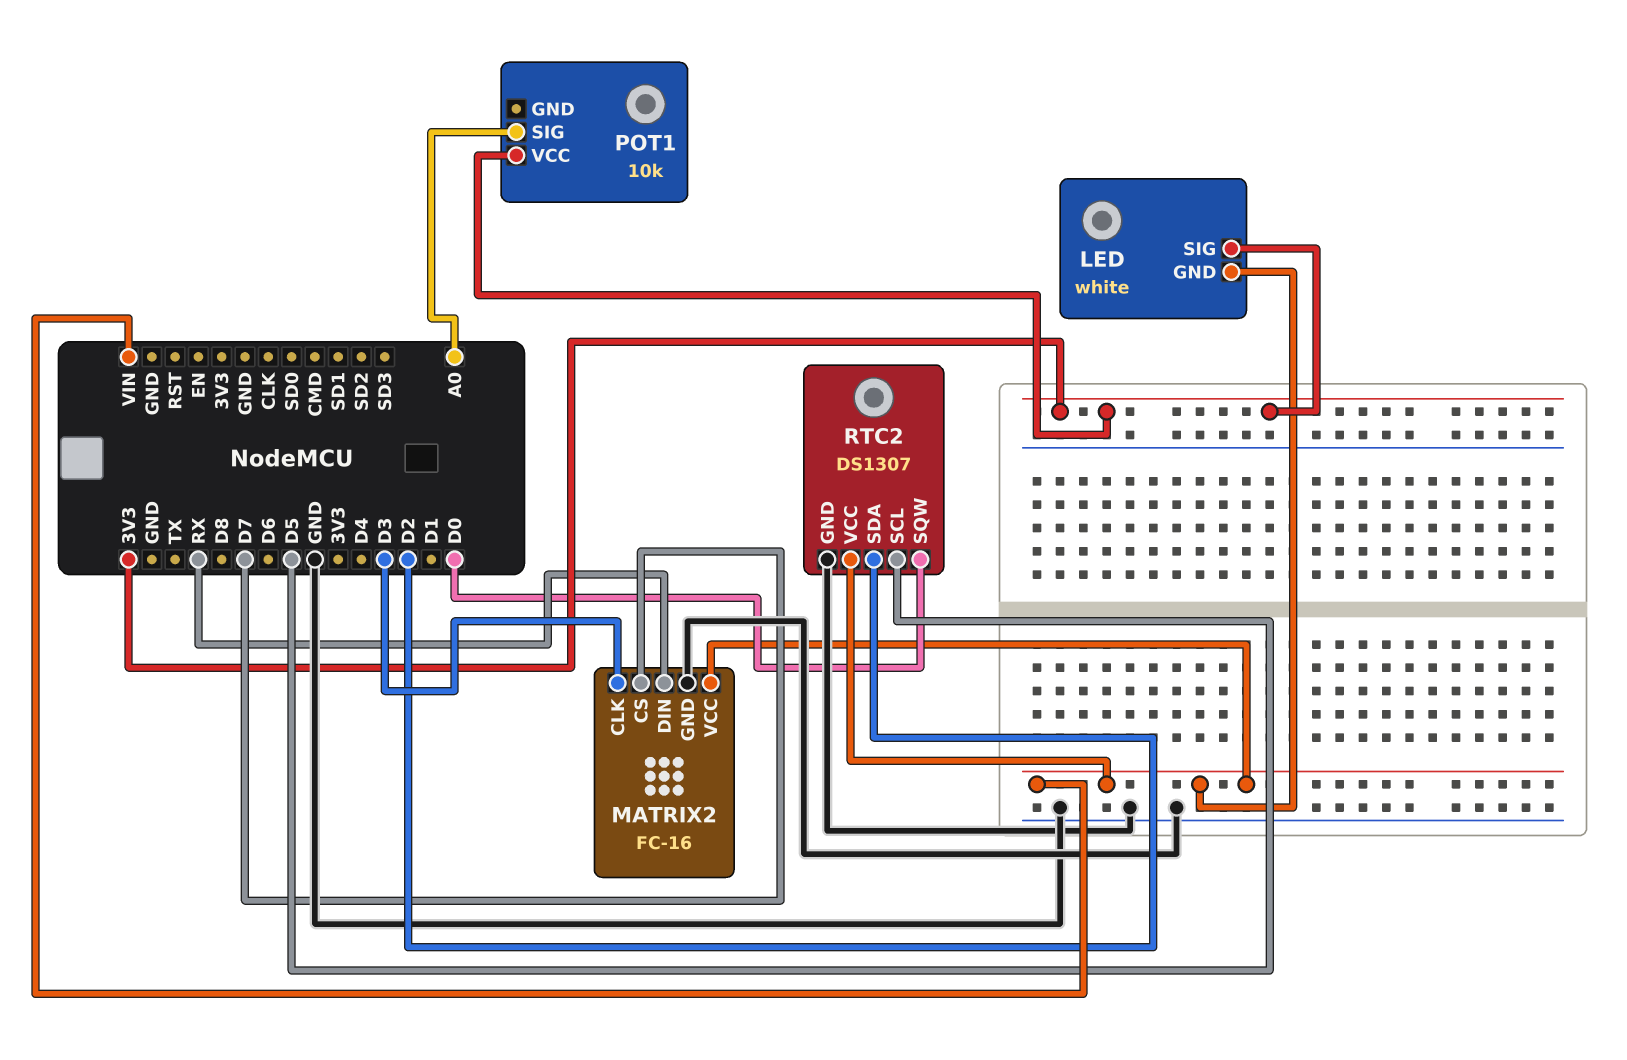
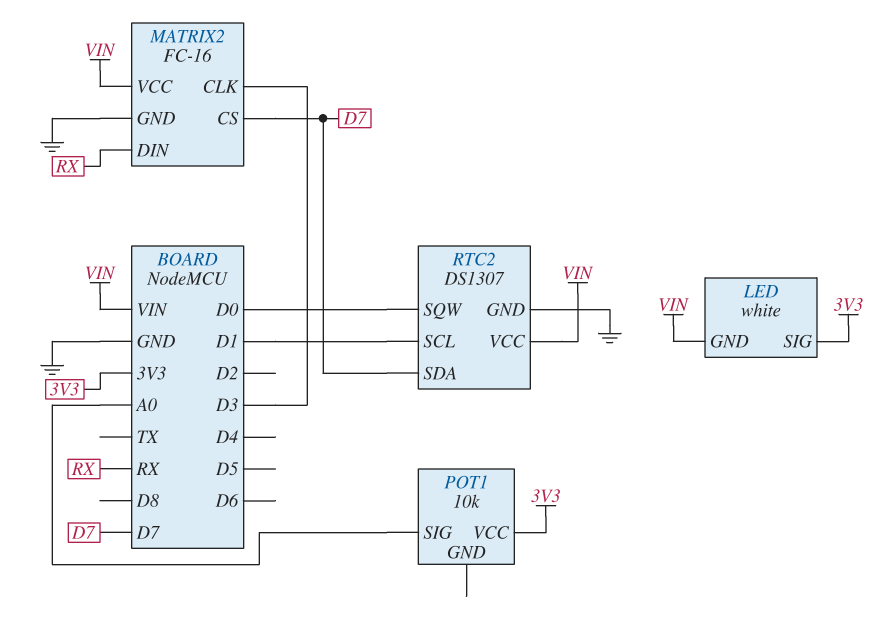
RTC2 pin SCL: D5 -> D1
RTC2 pin SDA: D2 -> D7

